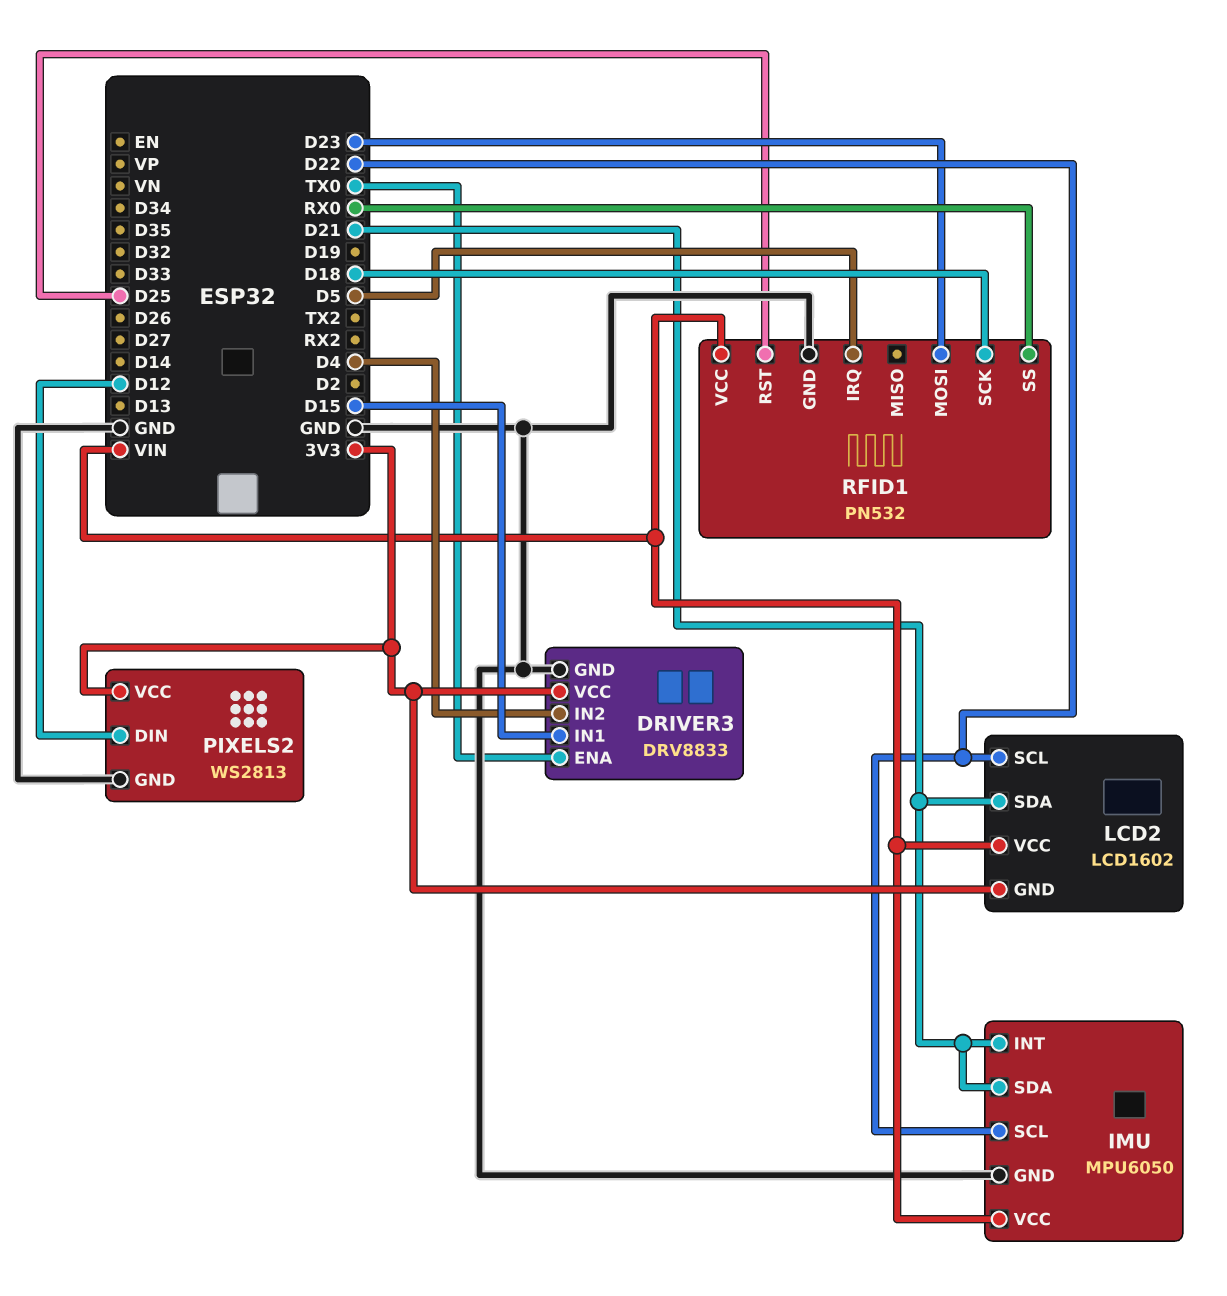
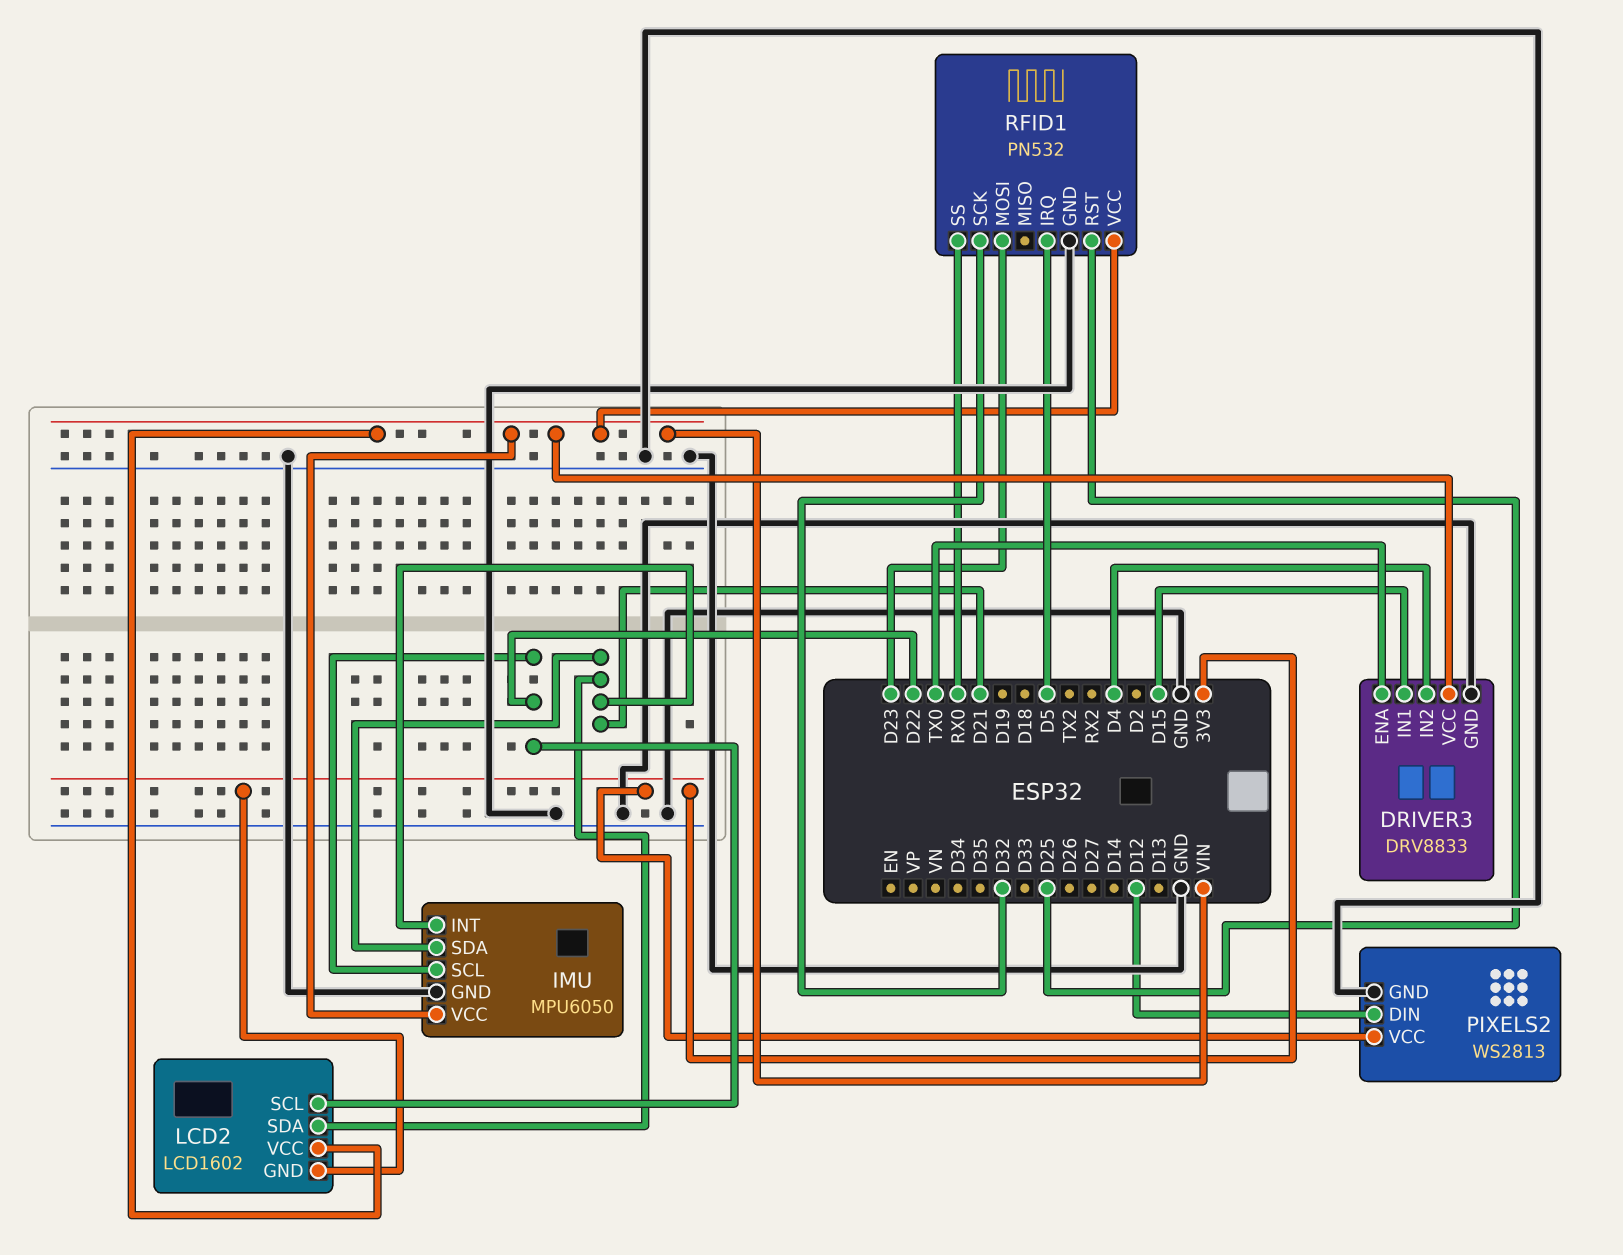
DRIVER3 pin VCC: 3V3 -> VIN
RFID1 pin SCK: D18 -> D32

